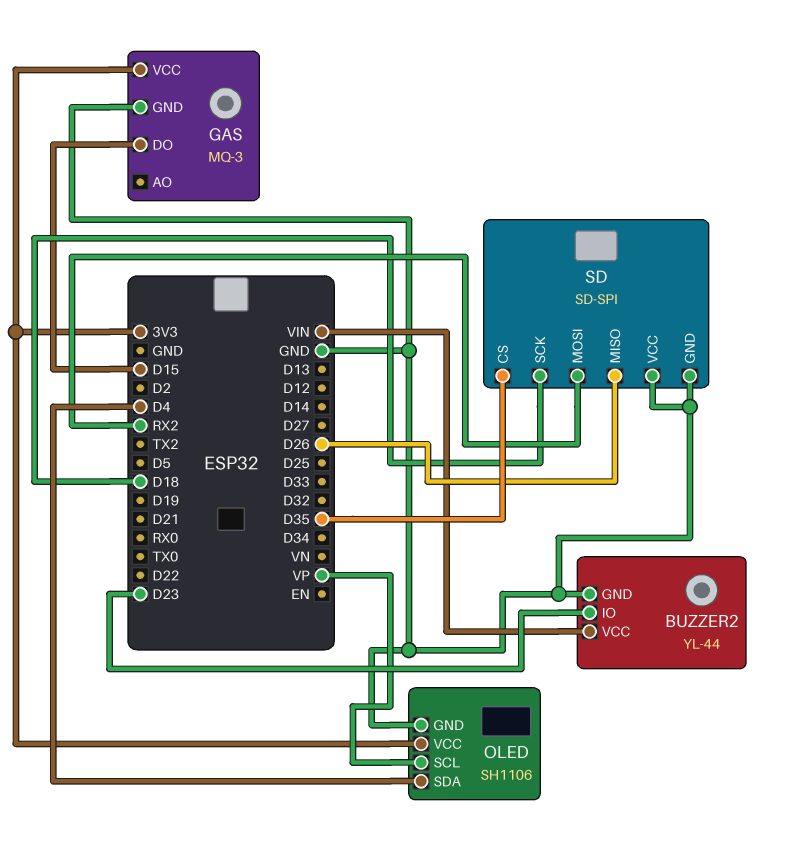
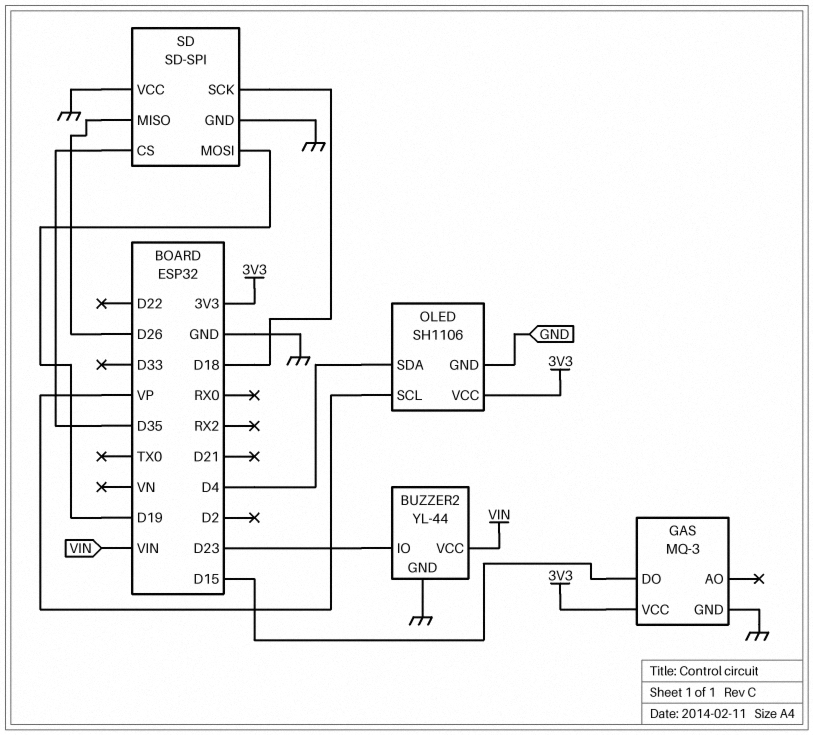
SD pin MOSI: RX2 -> D19

